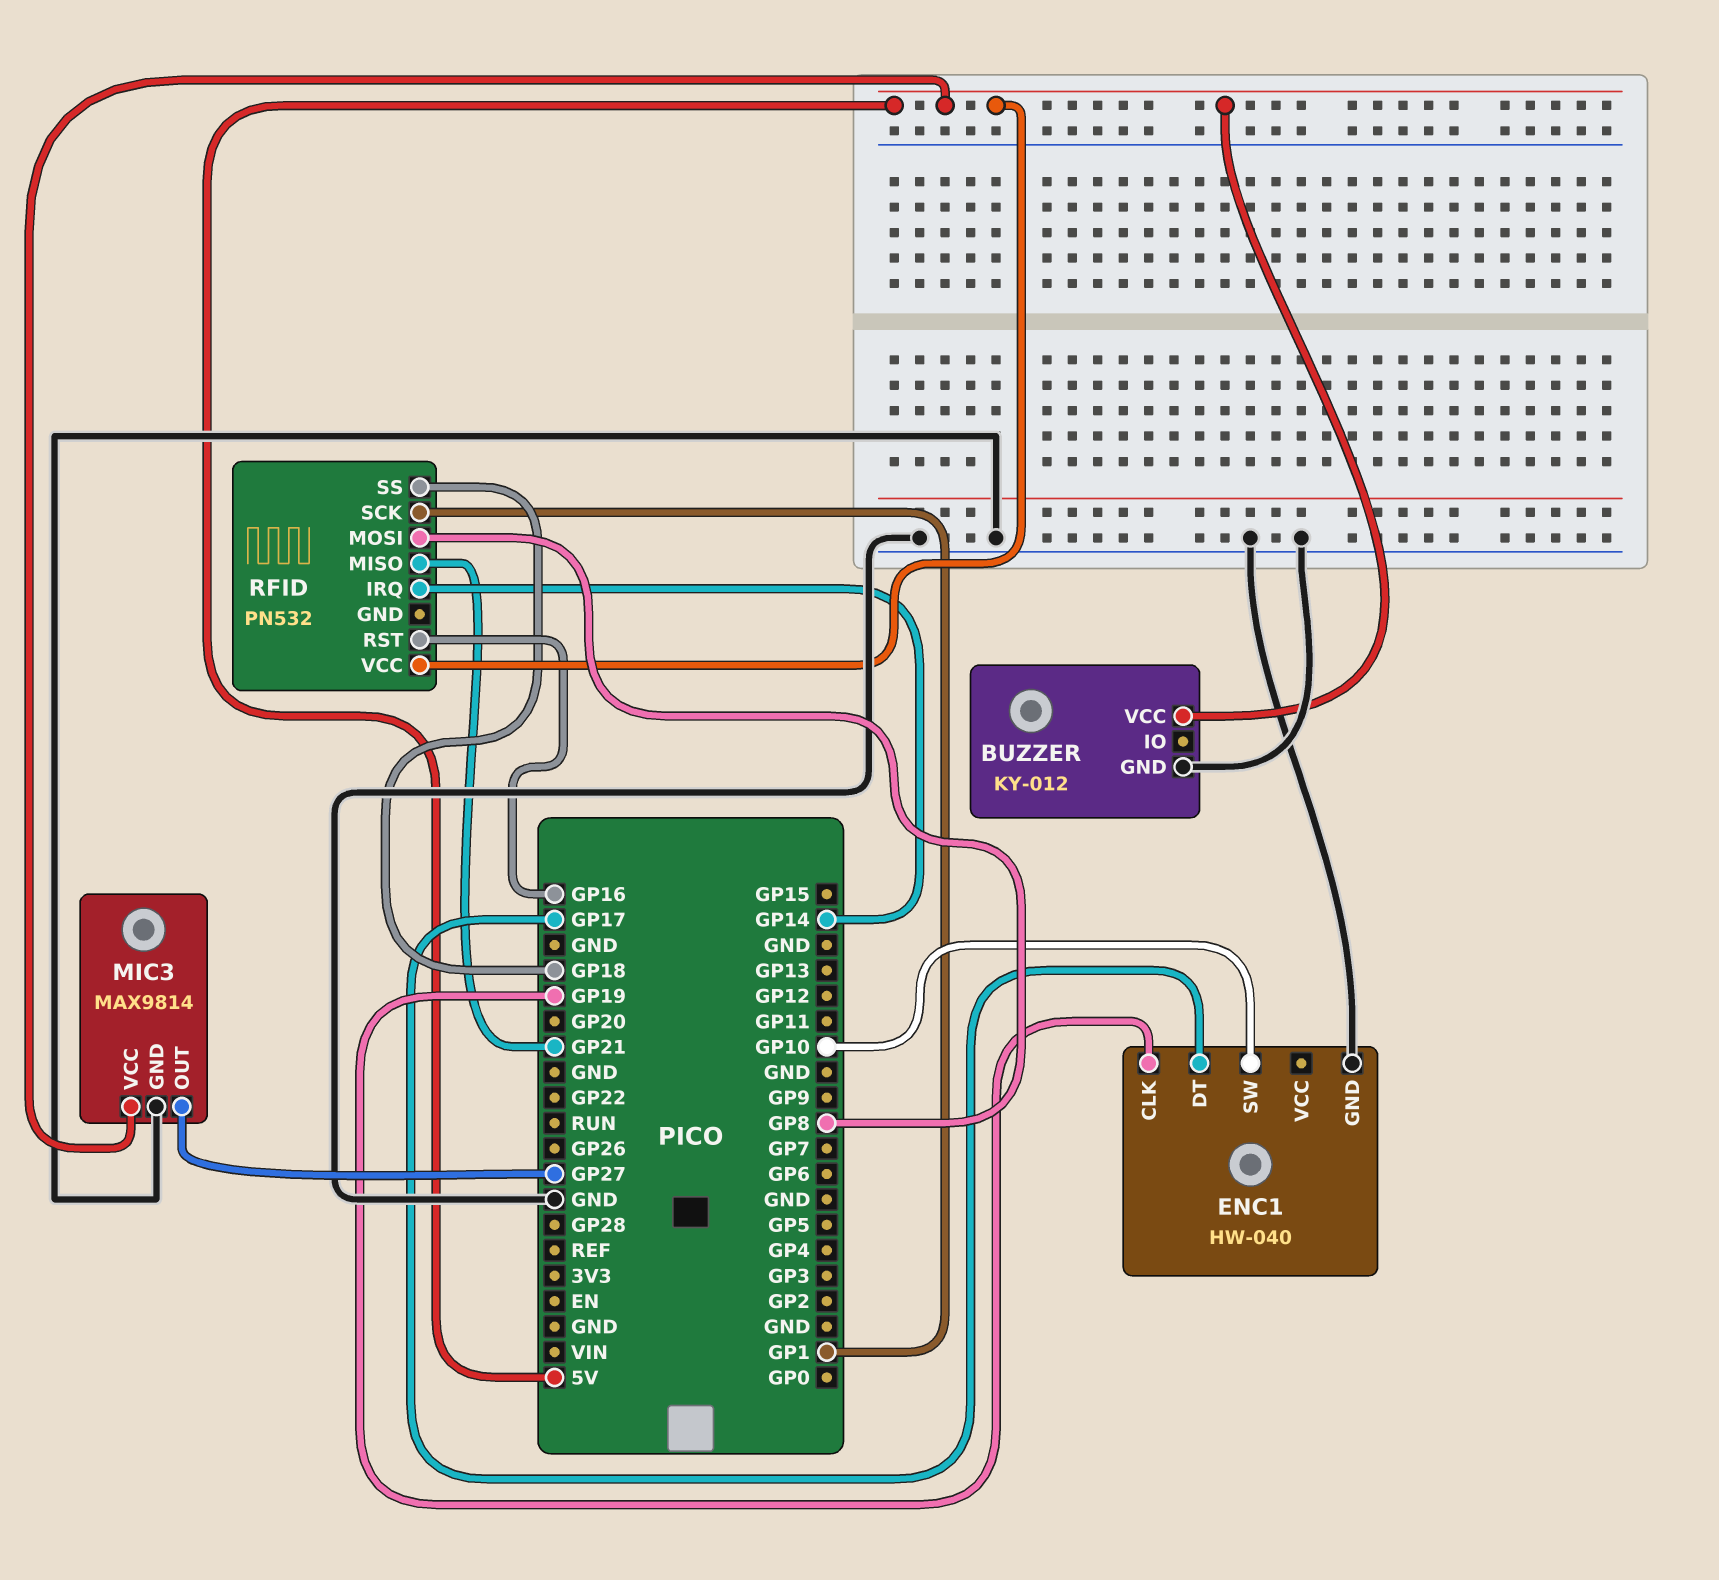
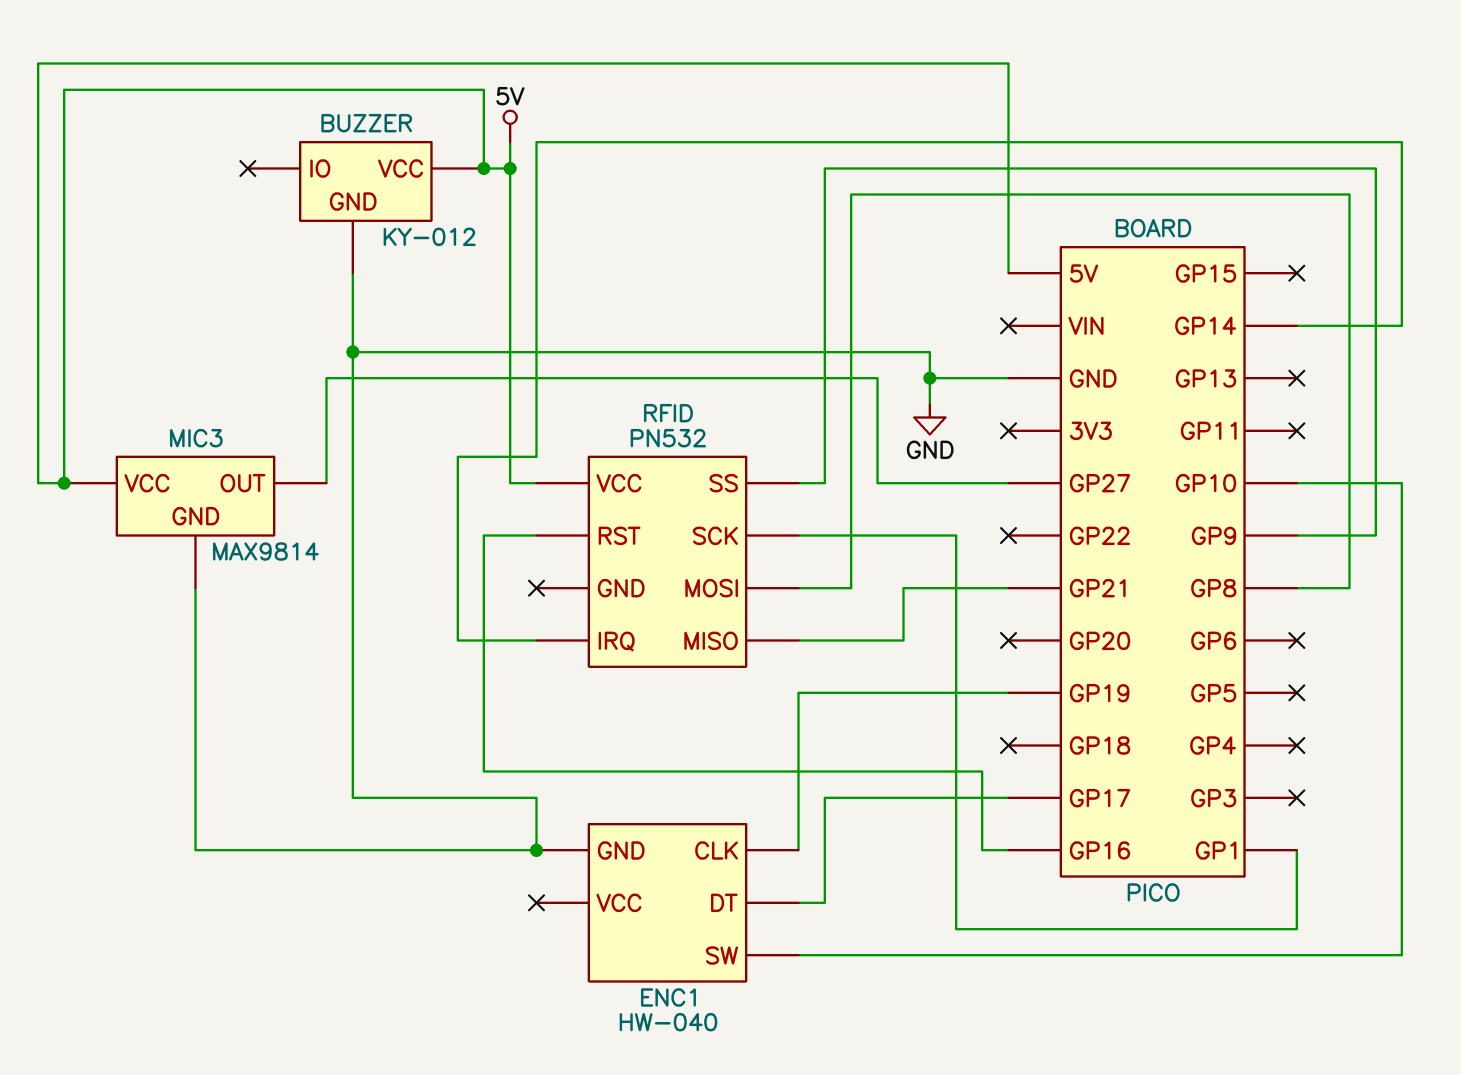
RFID pin SS: GP18 -> GP9

